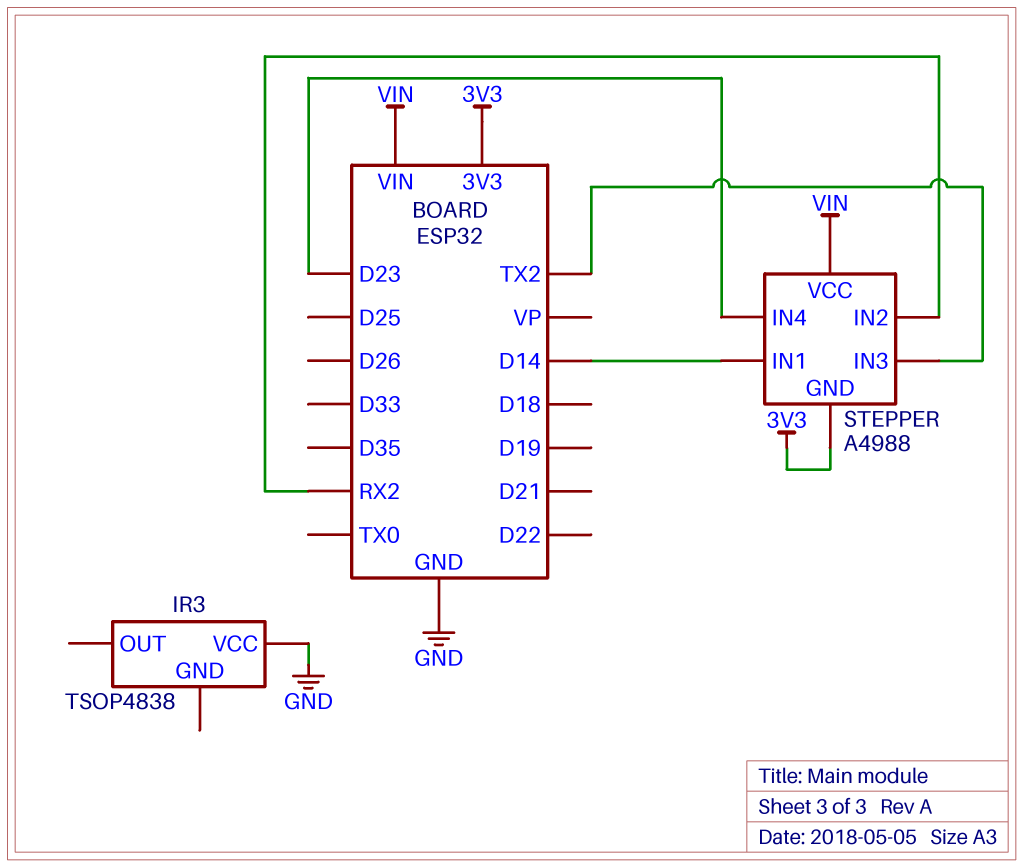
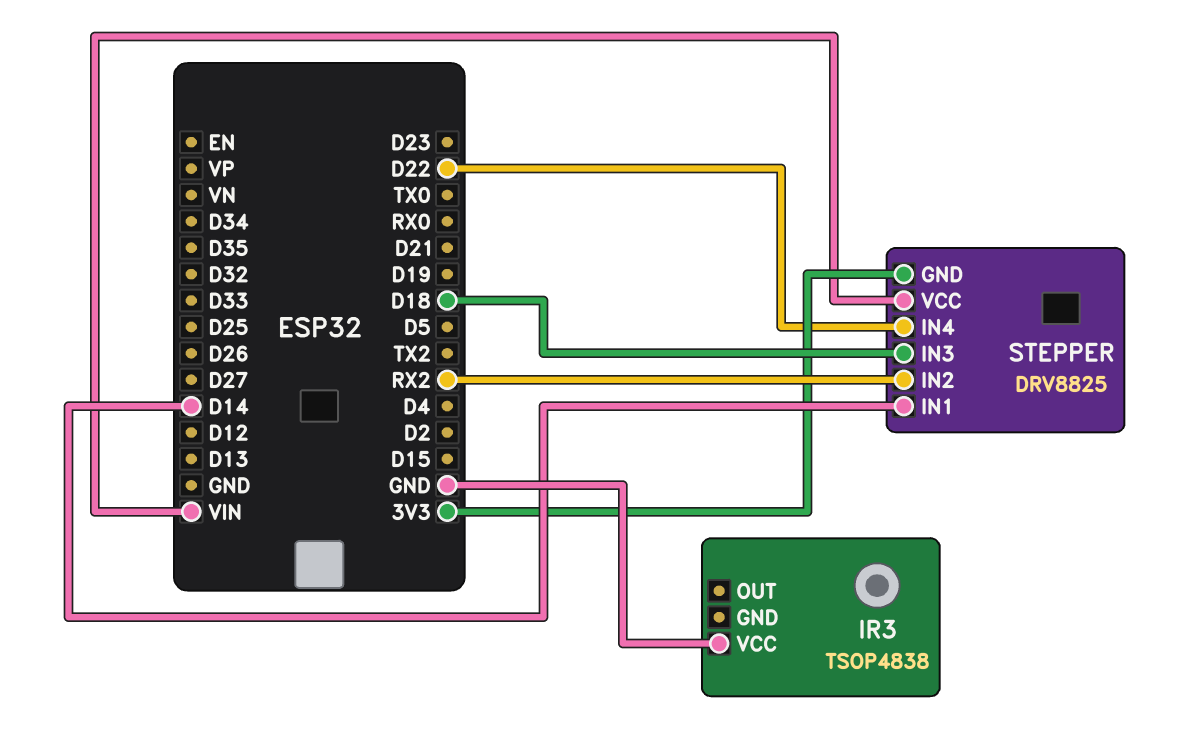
STEPPER: A4988 -> DRV8825
STEPPER pin IN3: TX2 -> D18
STEPPER pin IN4: D23 -> D22

